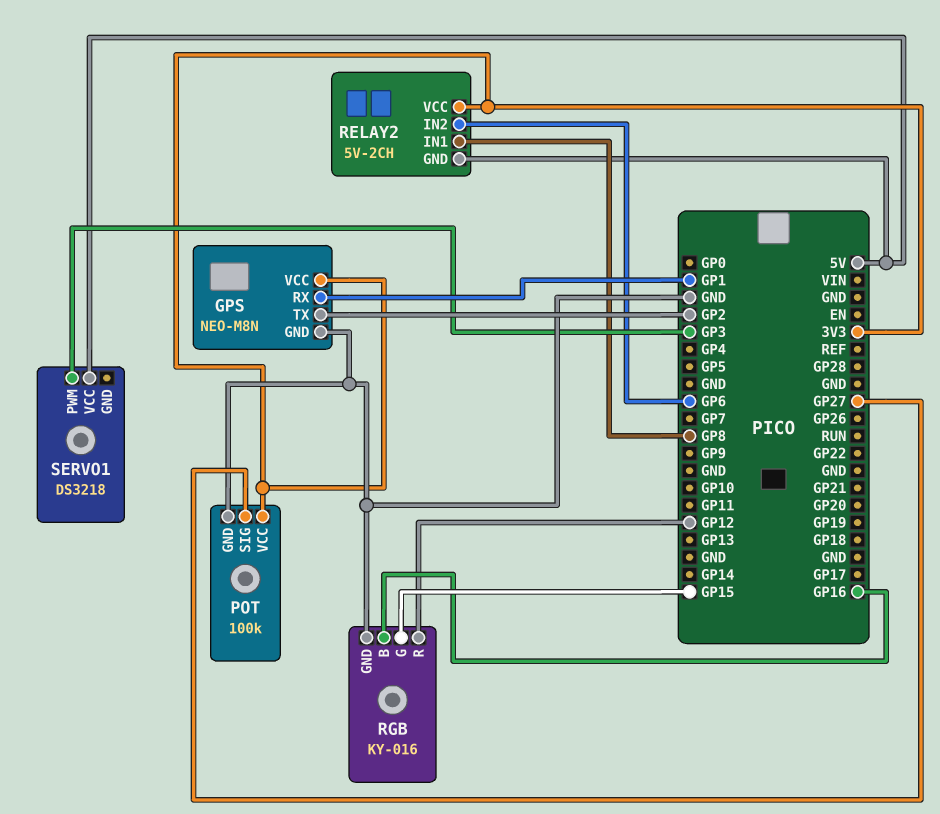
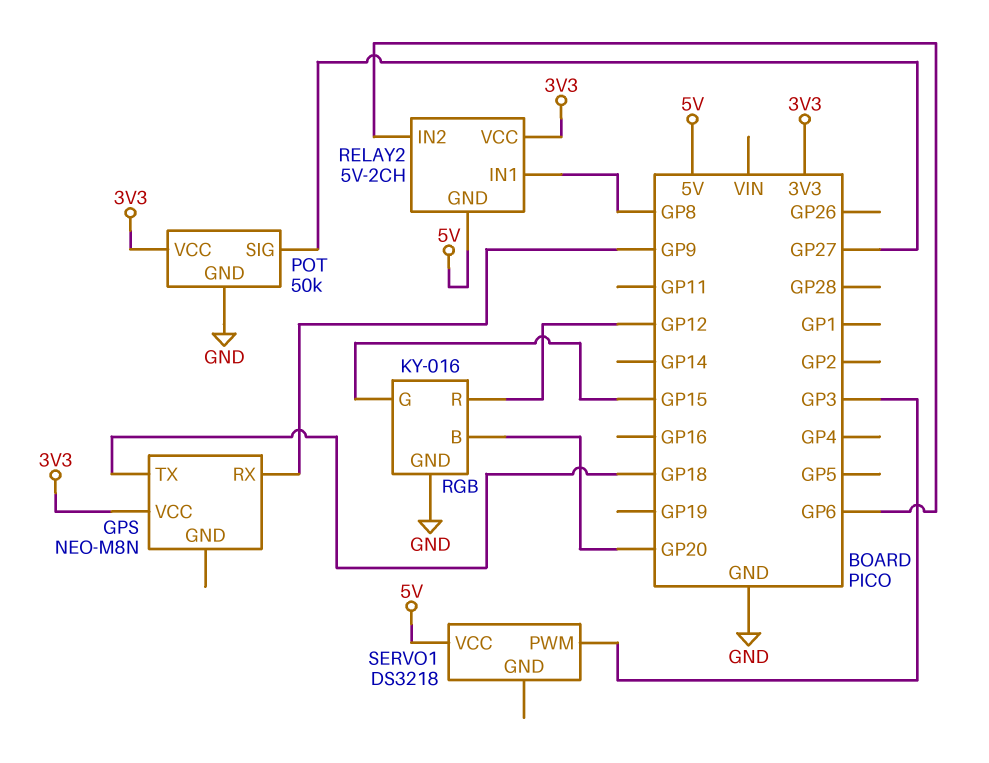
GPS pin GND: GND -> none
GPS pin RX: GP1 -> GP9
GPS pin TX: GP2 -> GP18
POT: 100k -> 50k
RGB pin B: GP16 -> GP20

